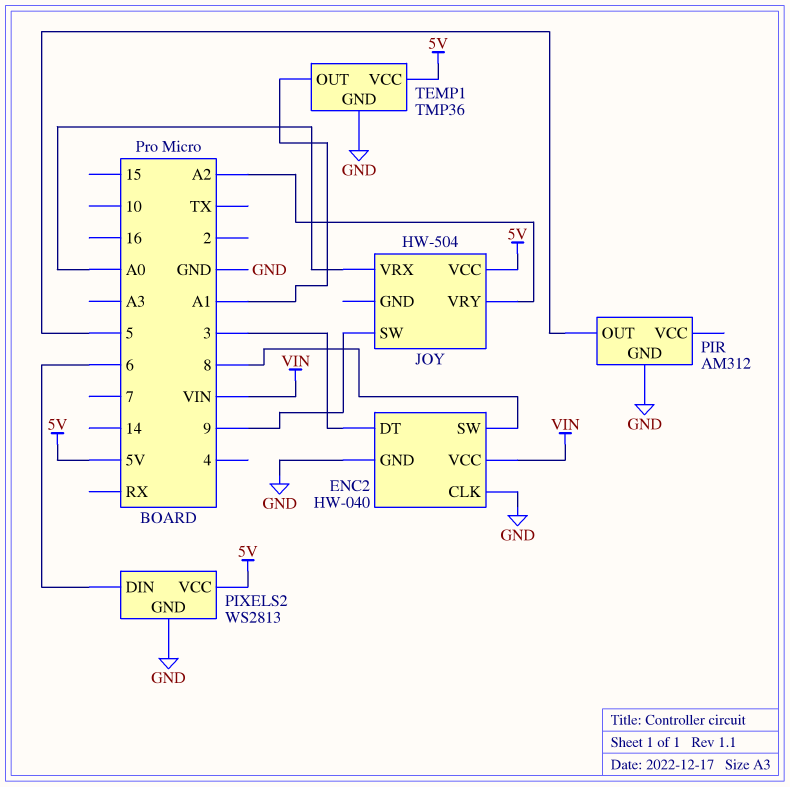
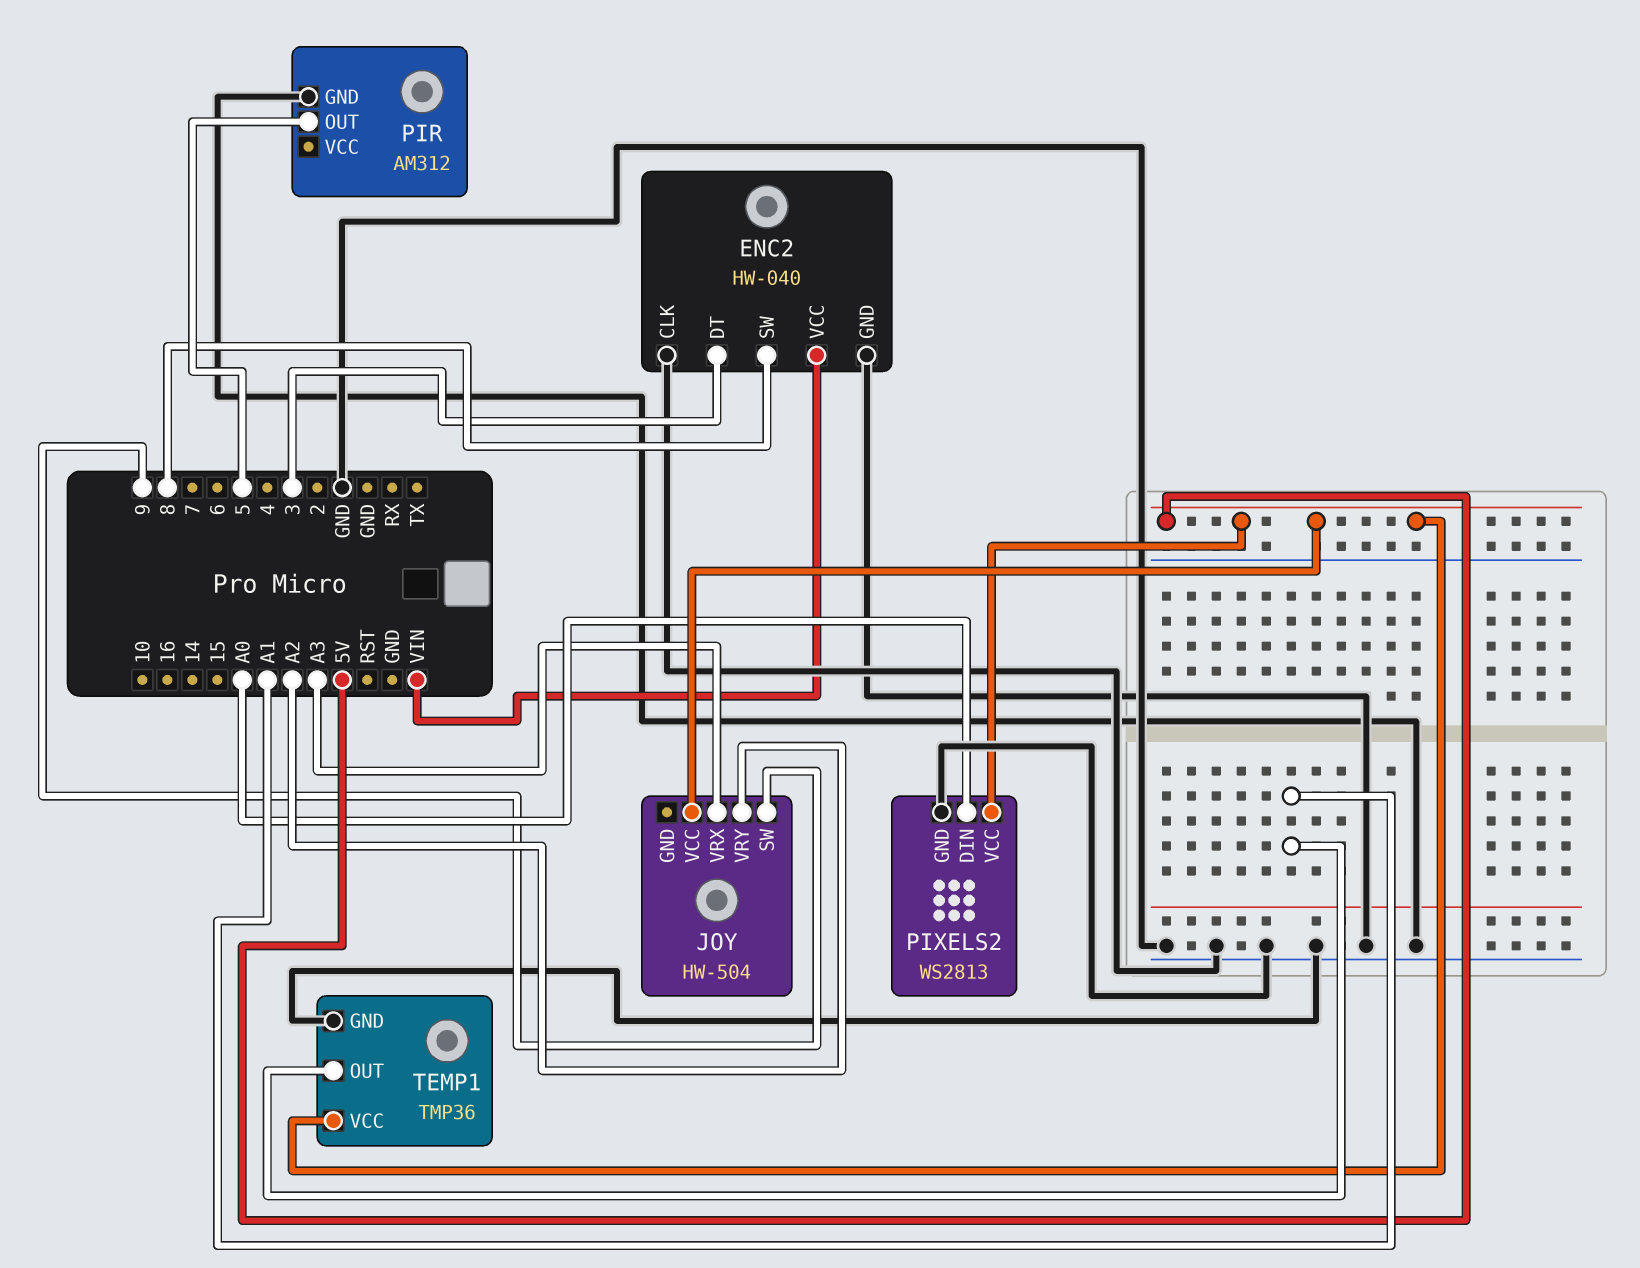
JOY pin VRX: A0 -> A3
PIXELS2 pin DIN: 6 -> A0

